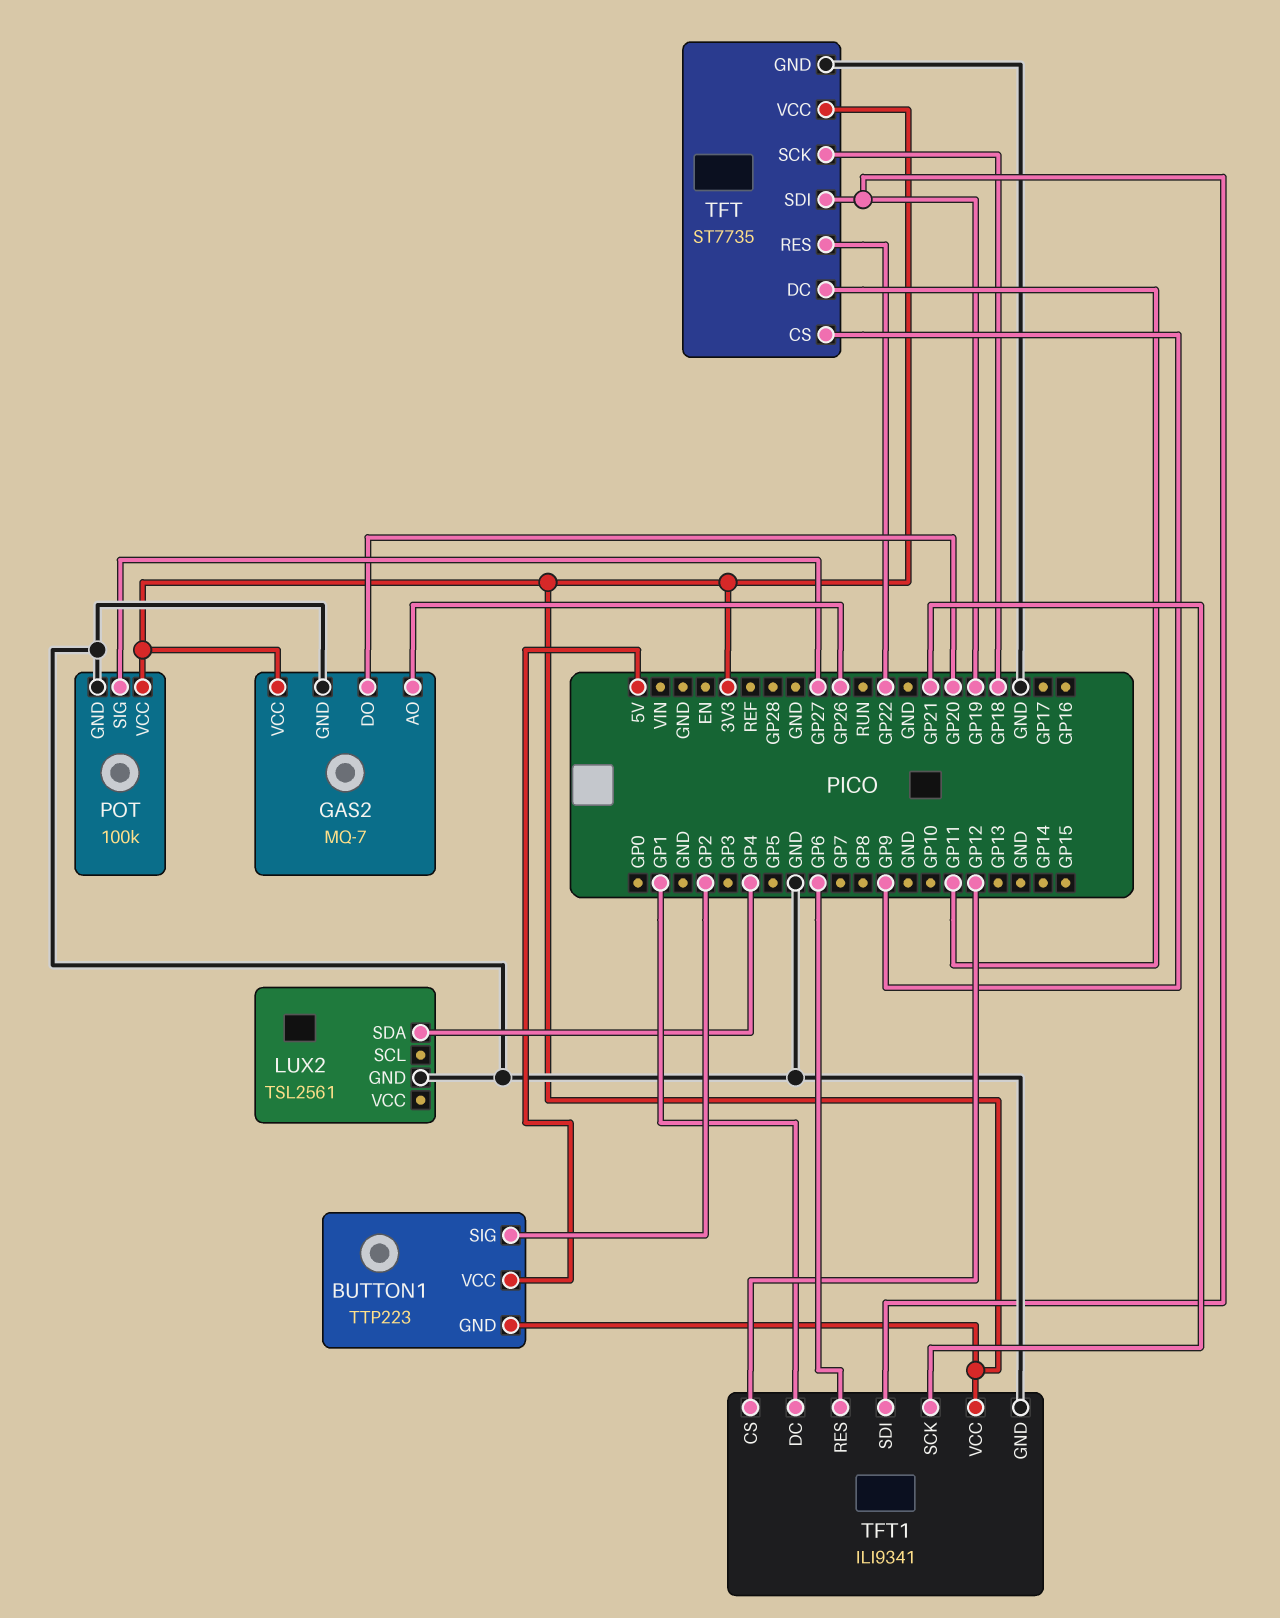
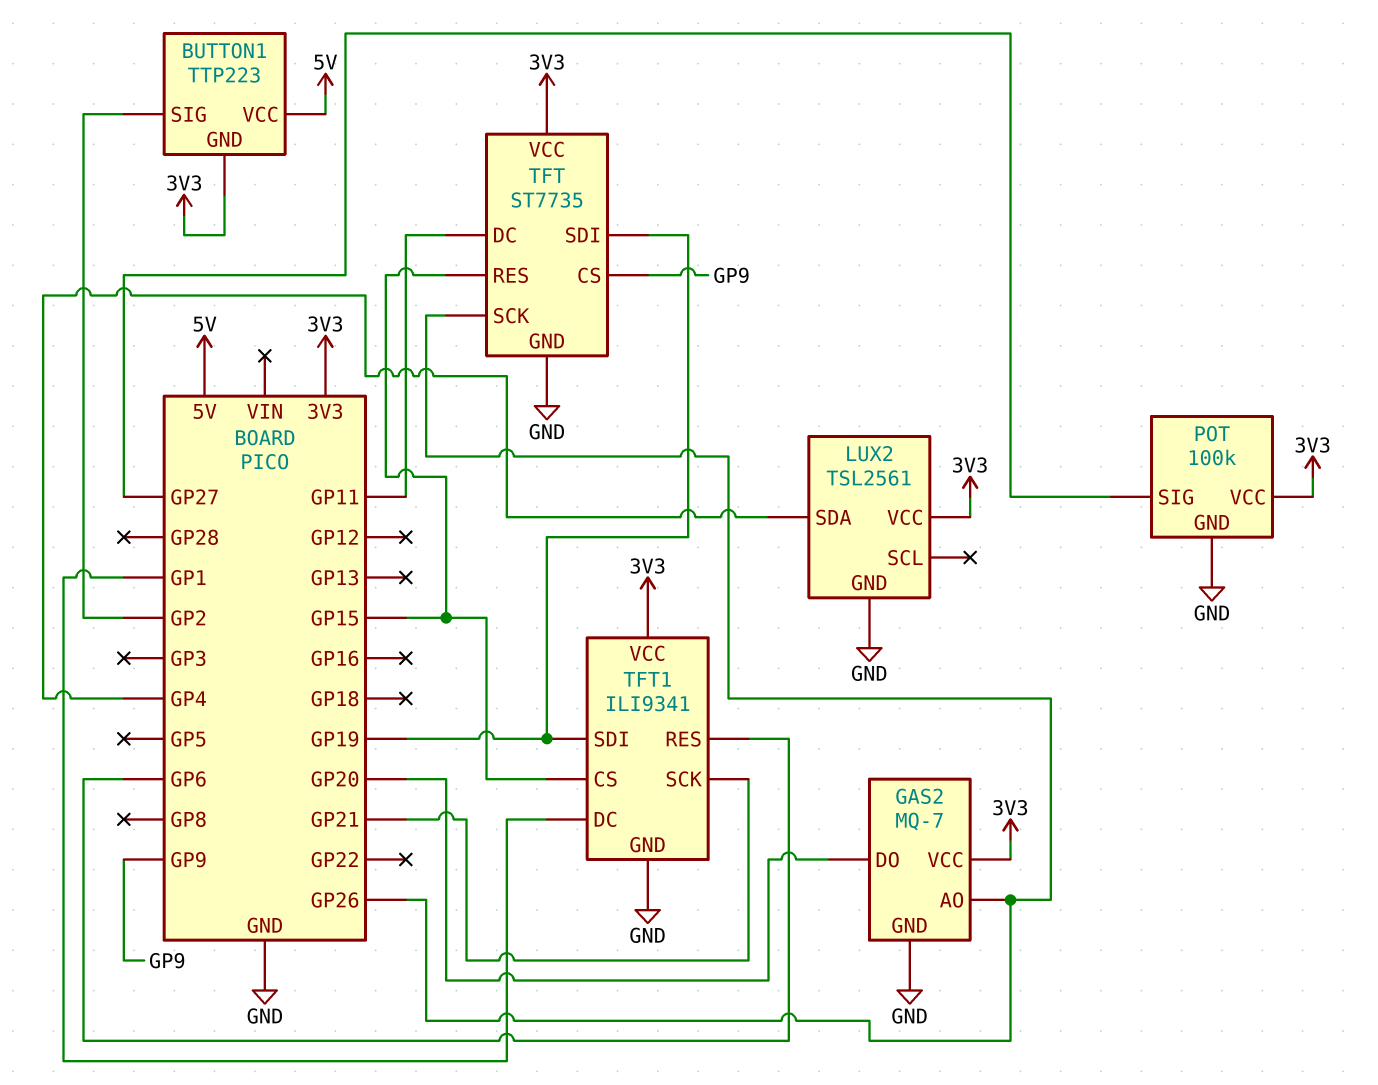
LUX2 pin VCC: none -> 3V3
TFT pin RES: GP22 -> GP15
TFT pin SCK: GP18 -> GP26
TFT1 pin CS: GP12 -> GP15

